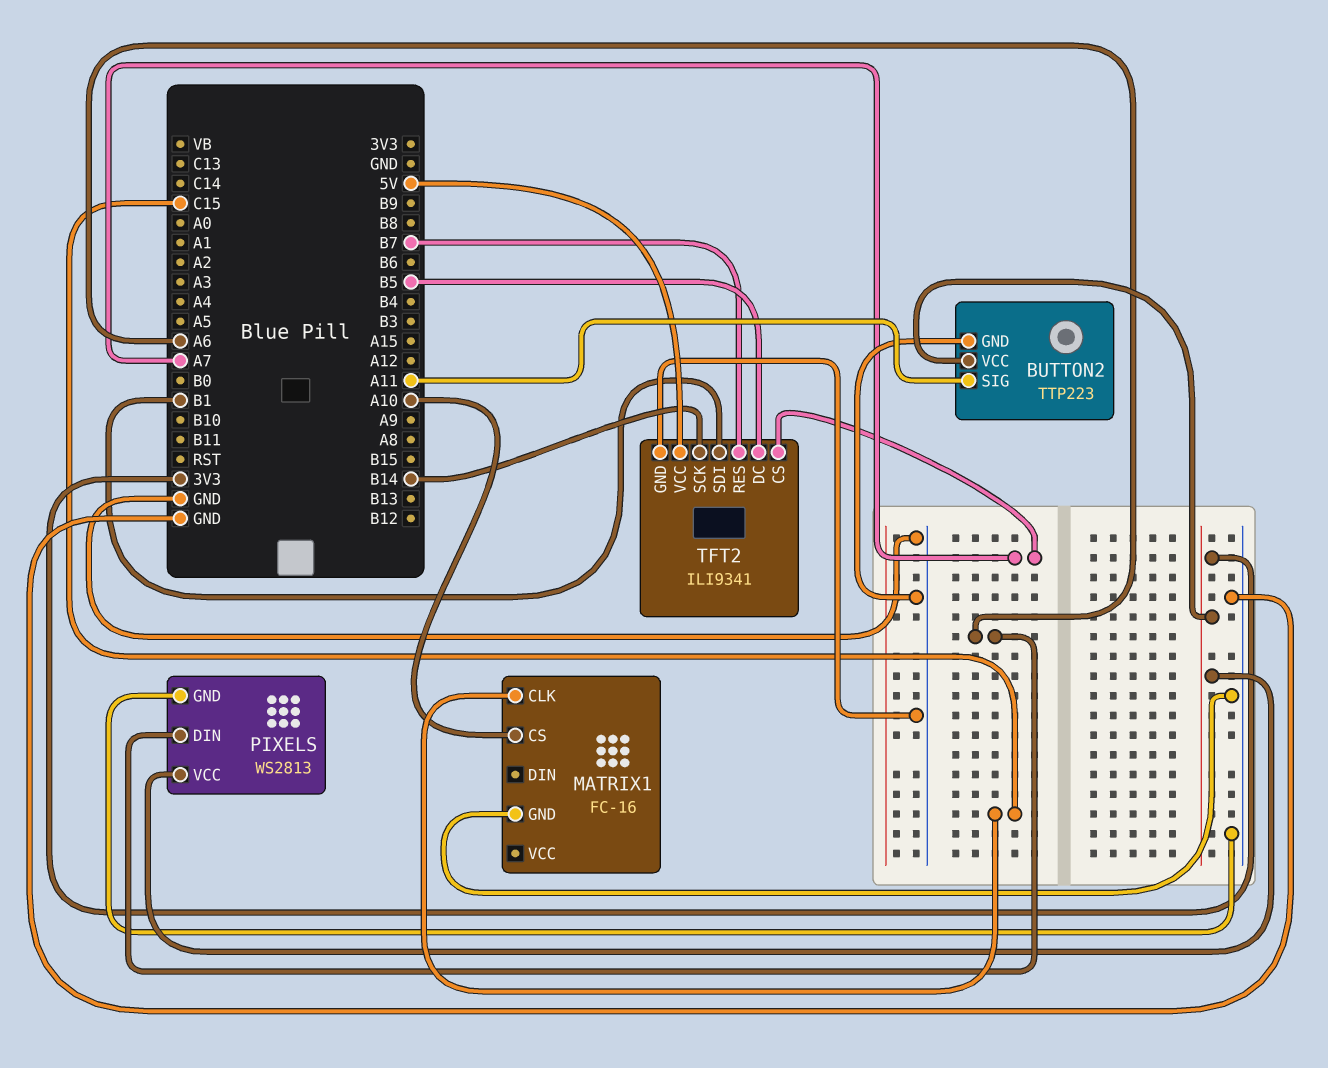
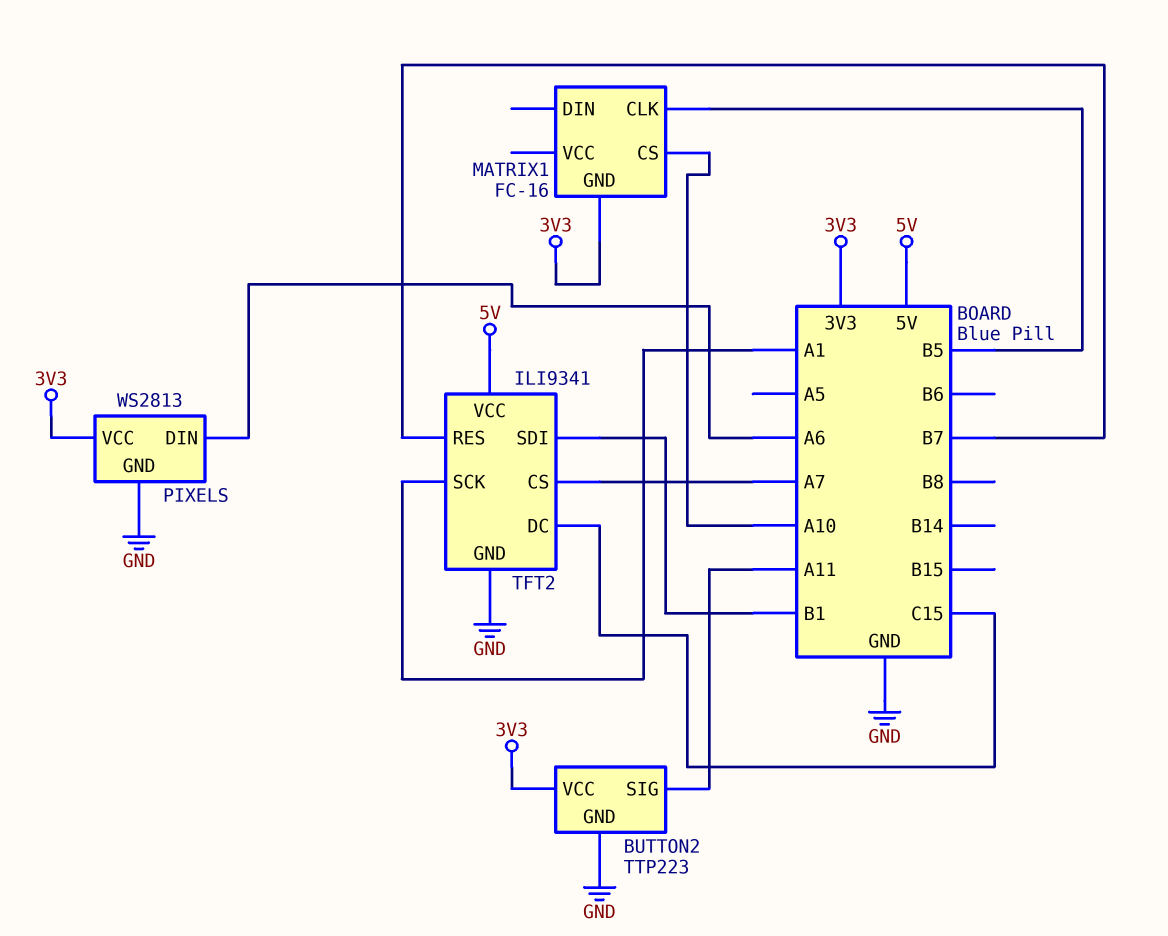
MATRIX1 pin CLK: C15 -> B5
MATRIX1 pin GND: GND -> 3V3
TFT2 pin DC: B5 -> C15
TFT2 pin SCK: B14 -> A1

